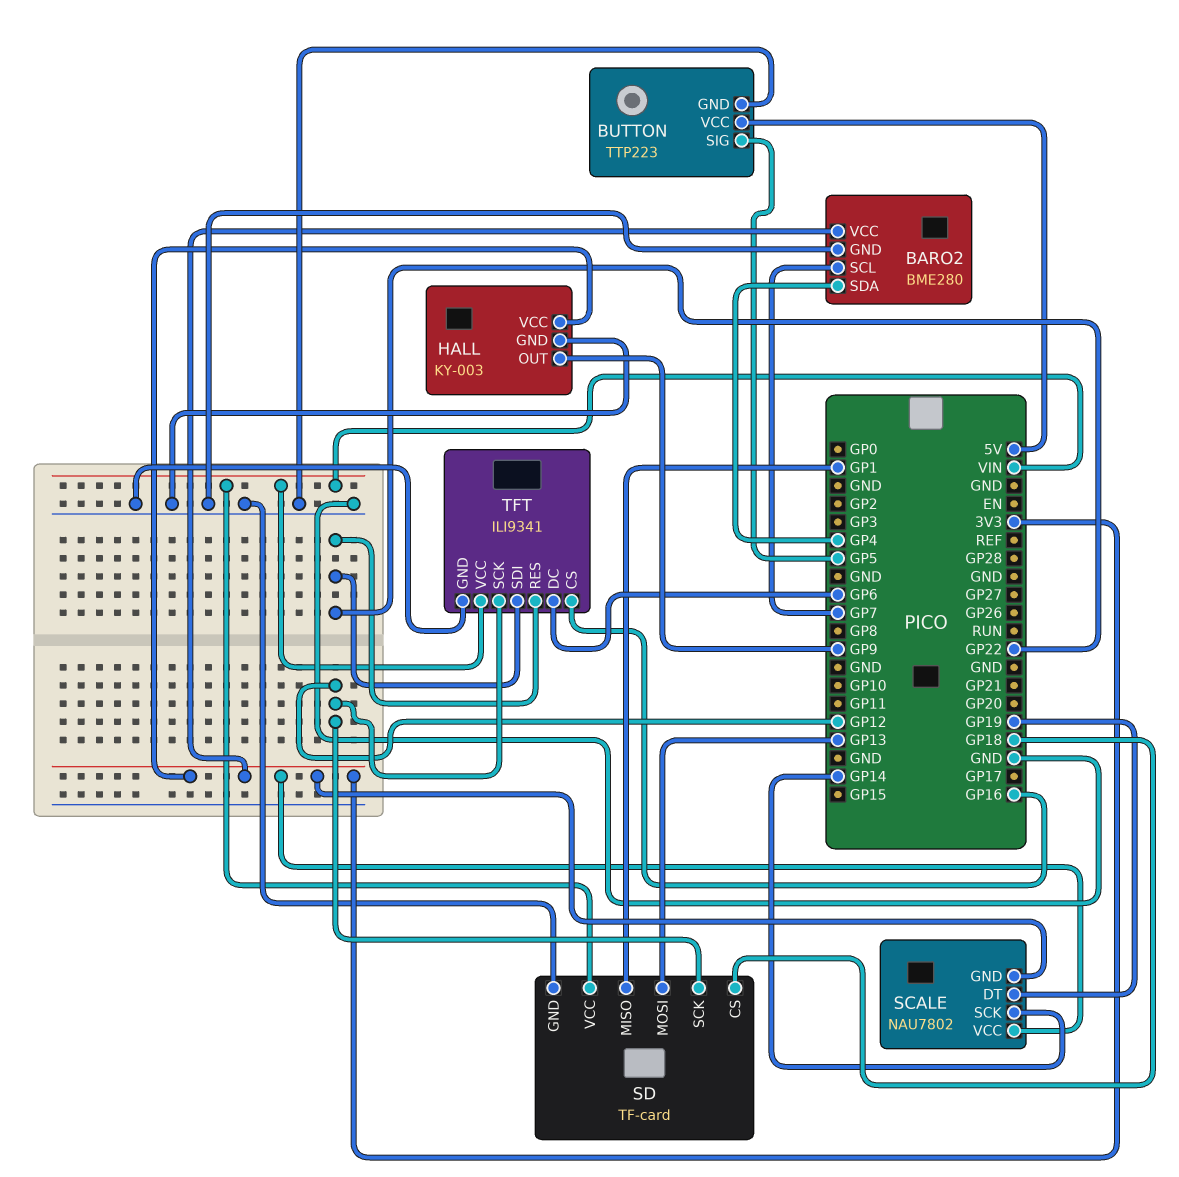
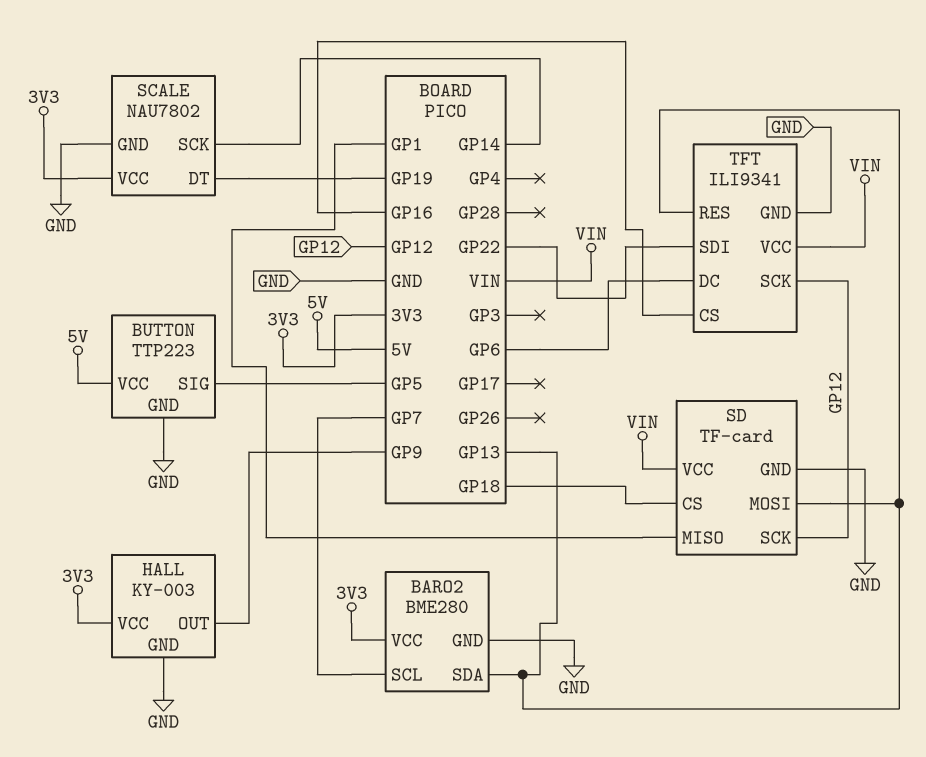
BARO2 pin SDA: GP4 -> GP13
SCALE pin GND: 3V3 -> GND
TFT pin RES: GP22 -> GP13

